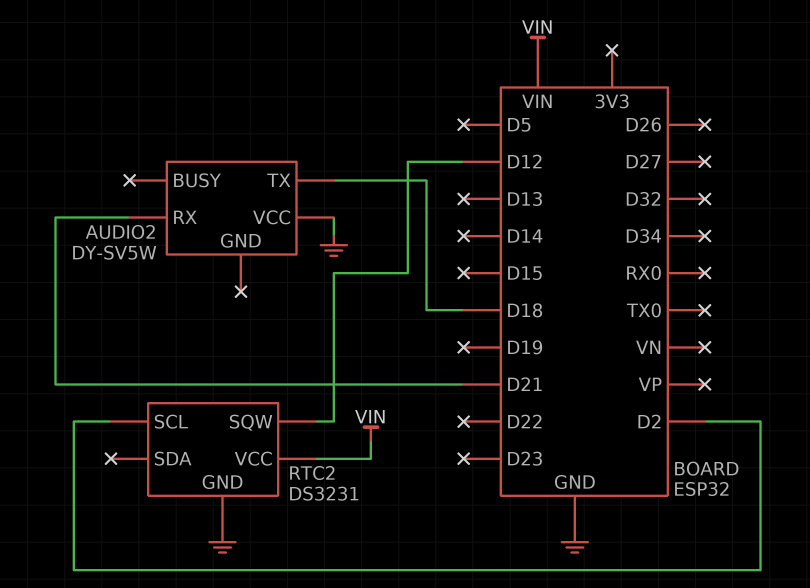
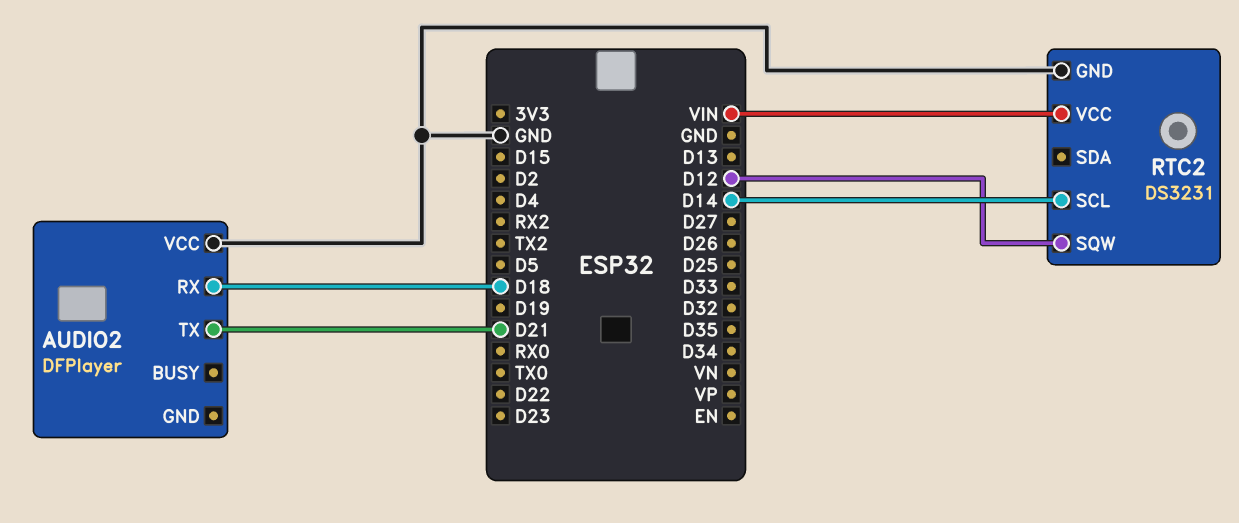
AUDIO2: DY-SV5W -> DFPlayer
AUDIO2 pin RX: D21 -> D18
AUDIO2 pin TX: D18 -> D21
RTC2 pin SCL: D2 -> D14

